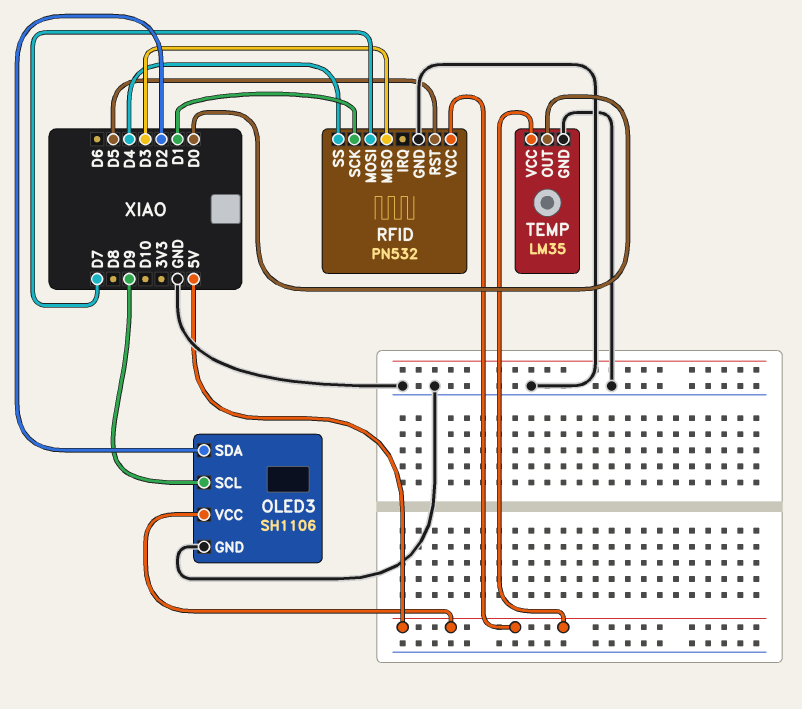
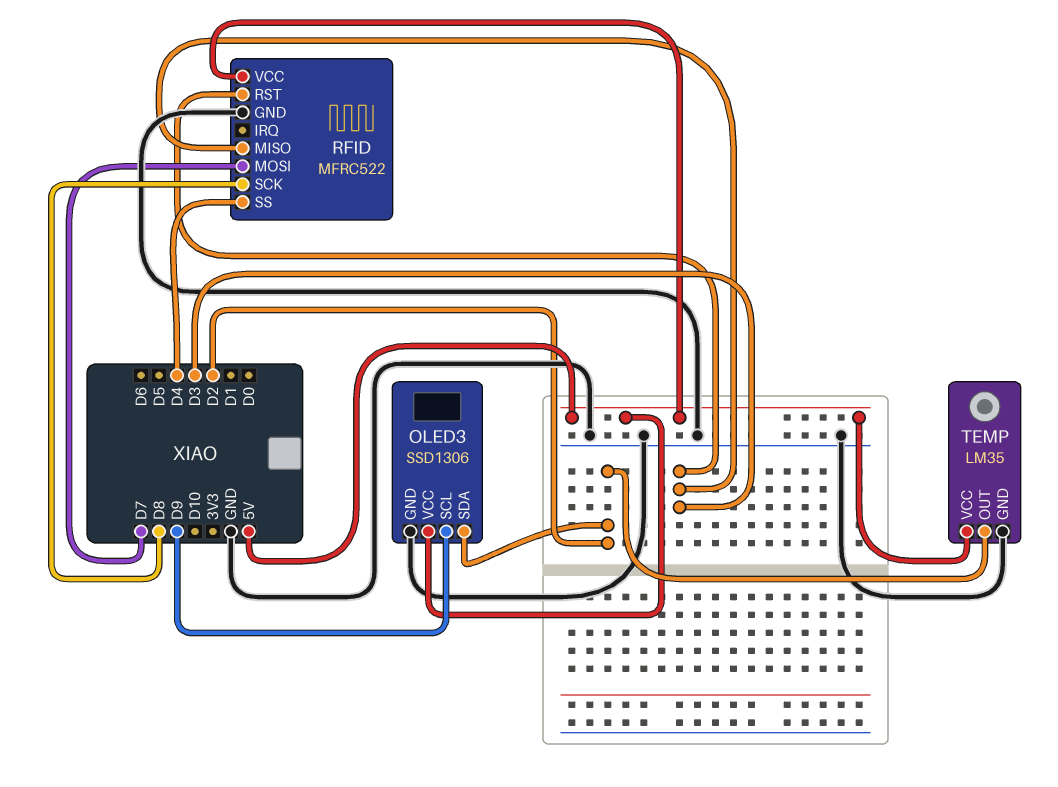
OLED3: SH1106 -> SSD1306
RFID: PN532 -> MFRC522
RFID pin RST: D5 -> D3
RFID pin SCK: D1 -> D8
TEMP pin OUT: D0 -> D2

